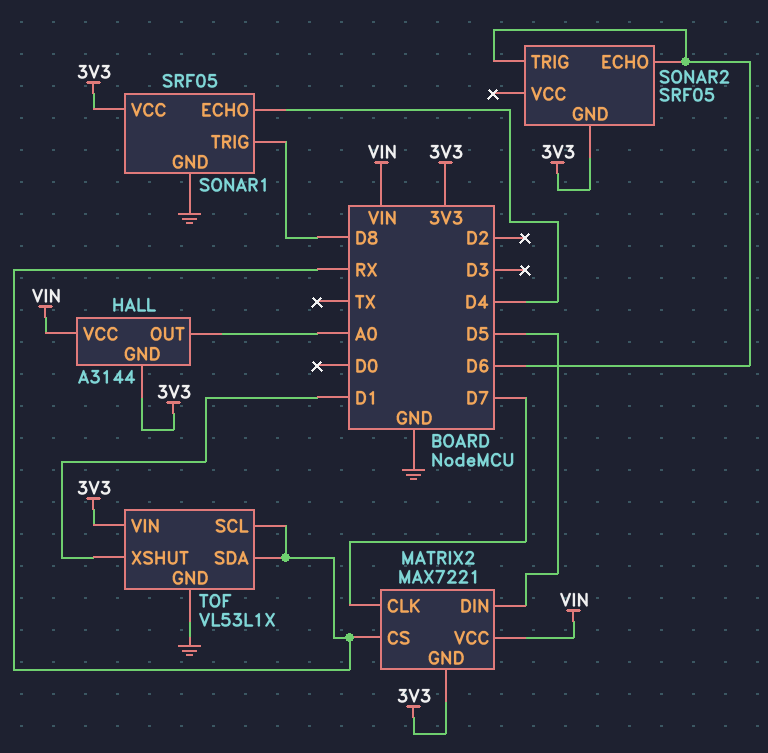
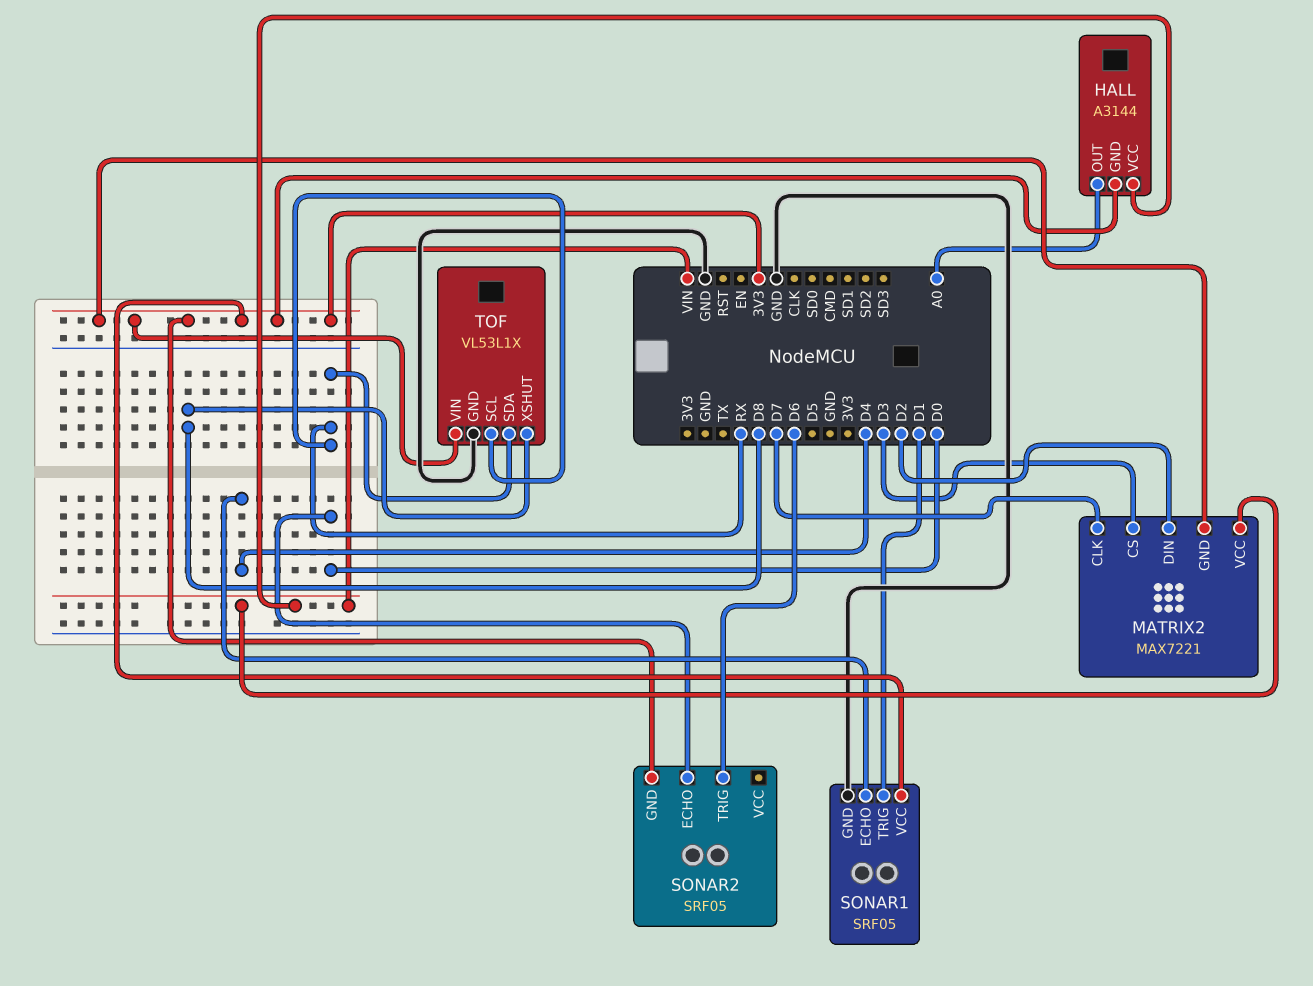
MATRIX2 pin CS: RX -> D3
MATRIX2 pin DIN: D5 -> D2
SONAR1 pin TRIG: D8 -> D1
SONAR2 pin ECHO: D6 -> D0
TOF pin XSHUT: D1 -> D8

